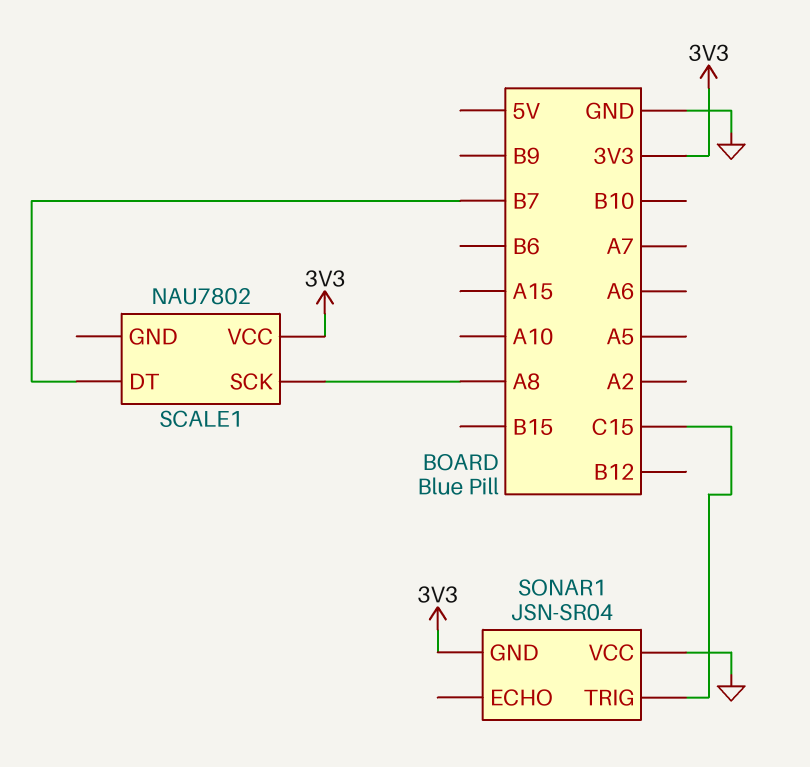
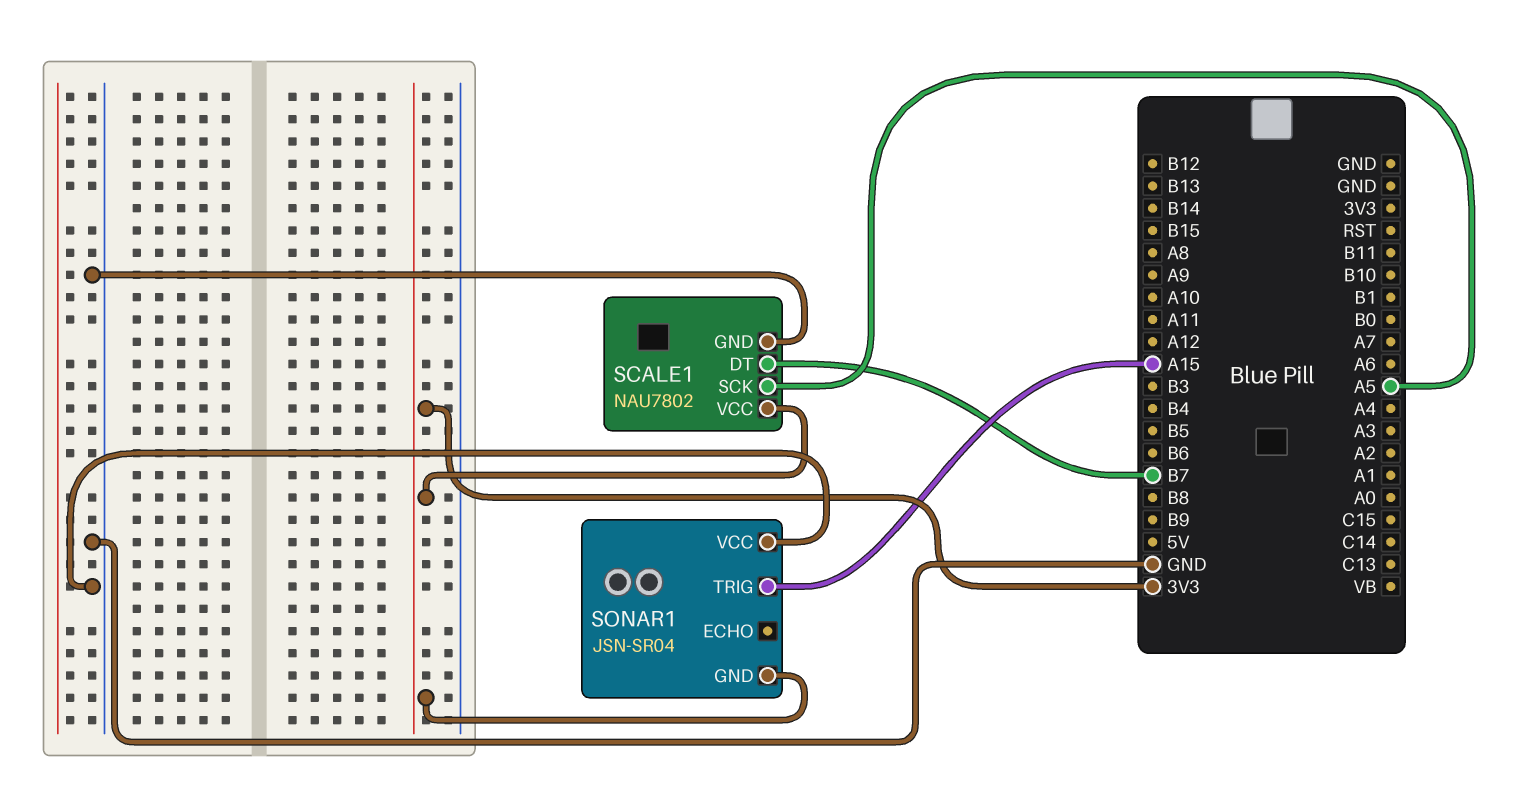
SCALE1 pin GND: none -> GND
SCALE1 pin SCK: A8 -> A5
SONAR1 pin TRIG: C15 -> A15

